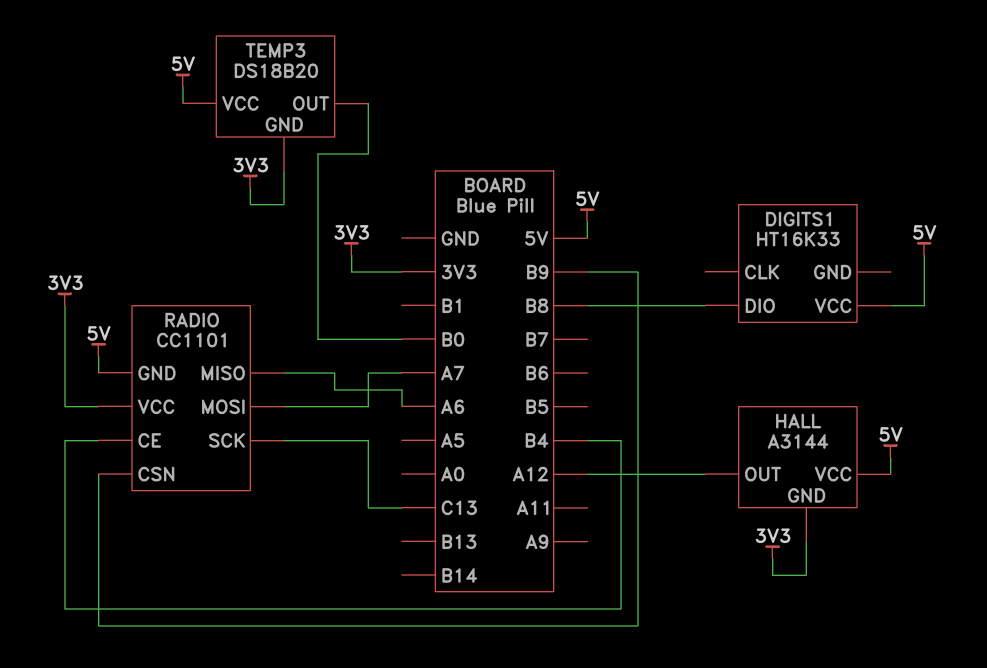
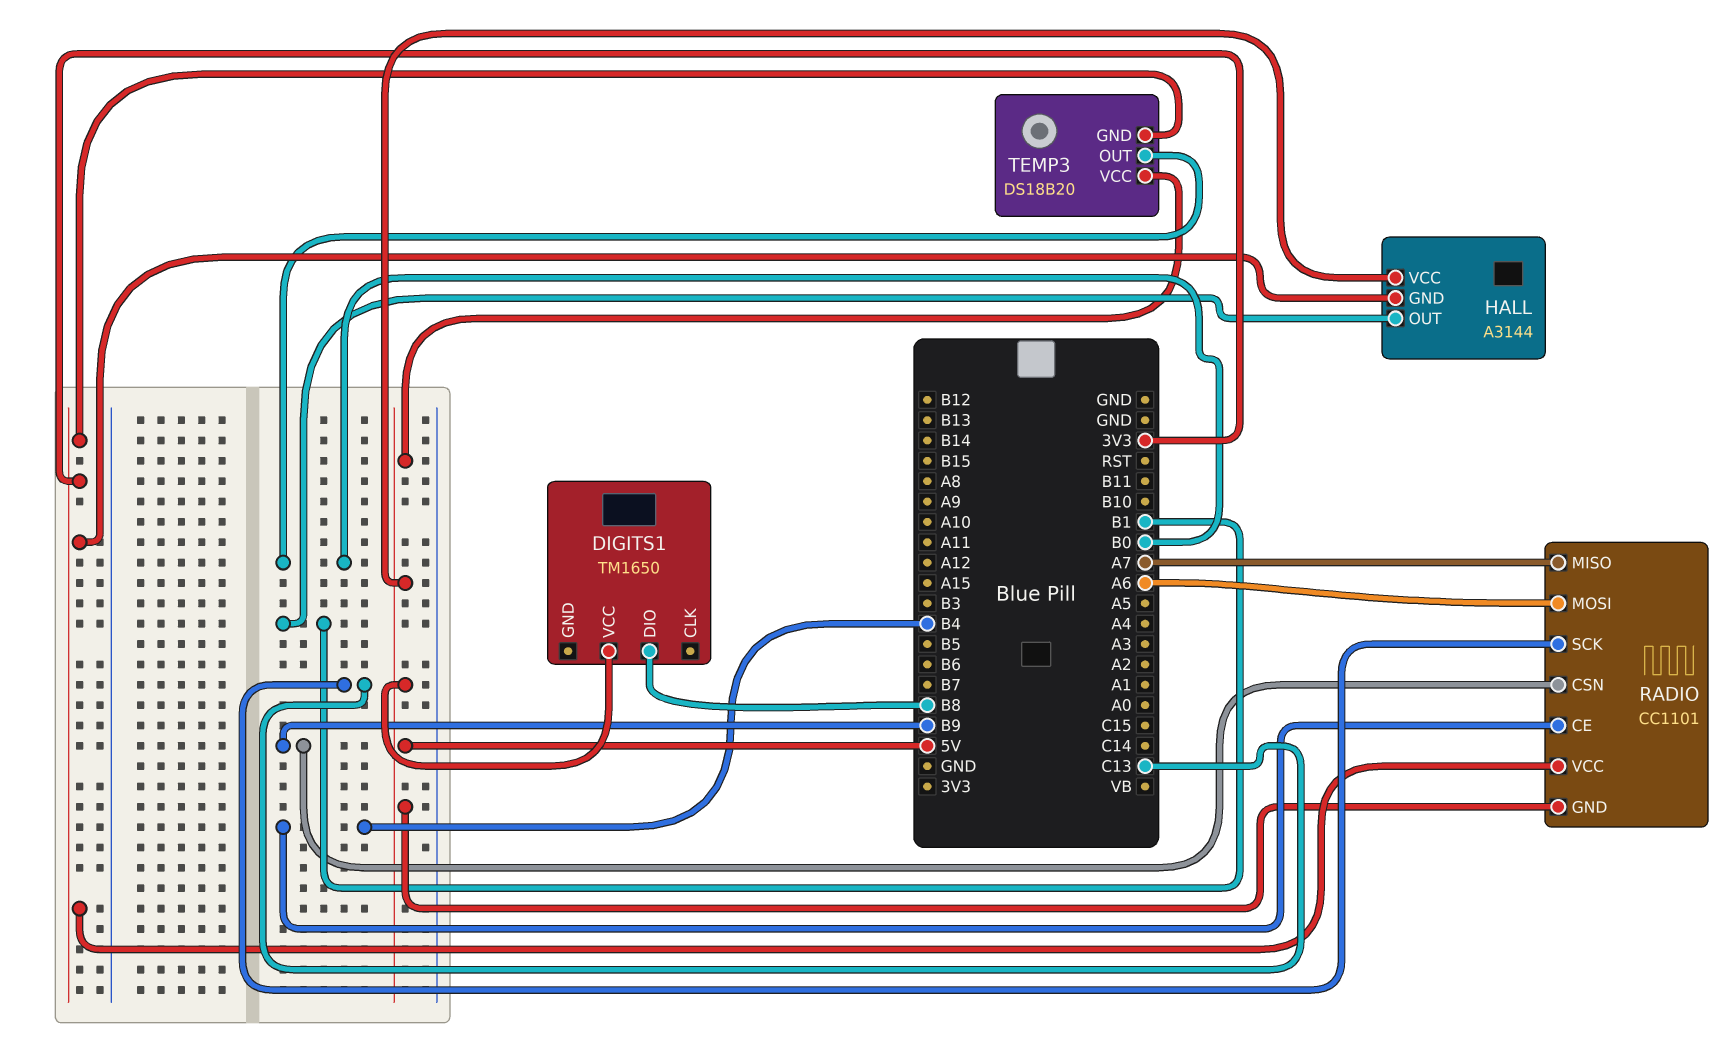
DIGITS1: HT16K33 -> TM1650
HALL pin OUT: A12 -> B1
RADIO pin MISO: A6 -> A7
RADIO pin MOSI: A7 -> A6

